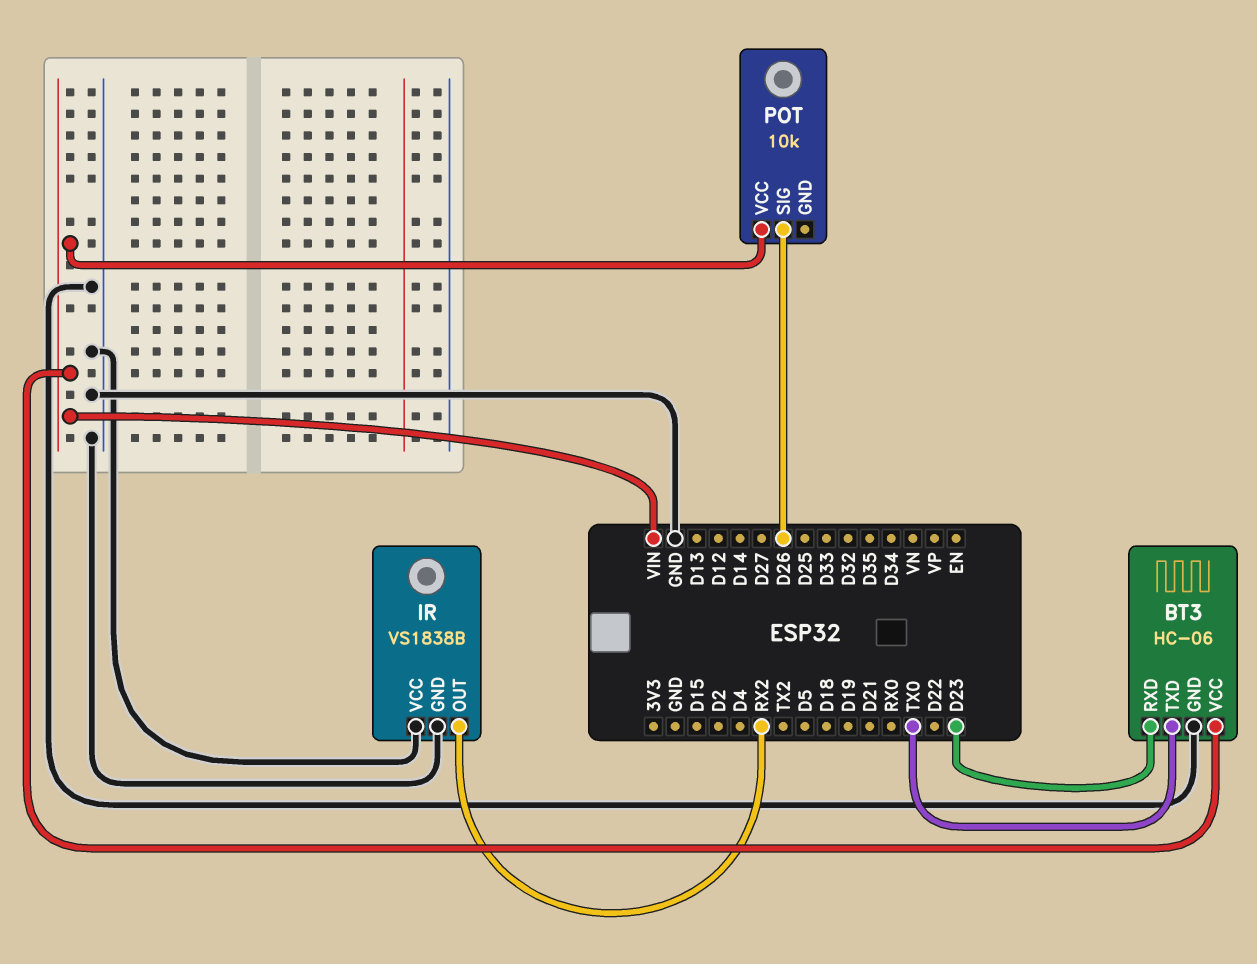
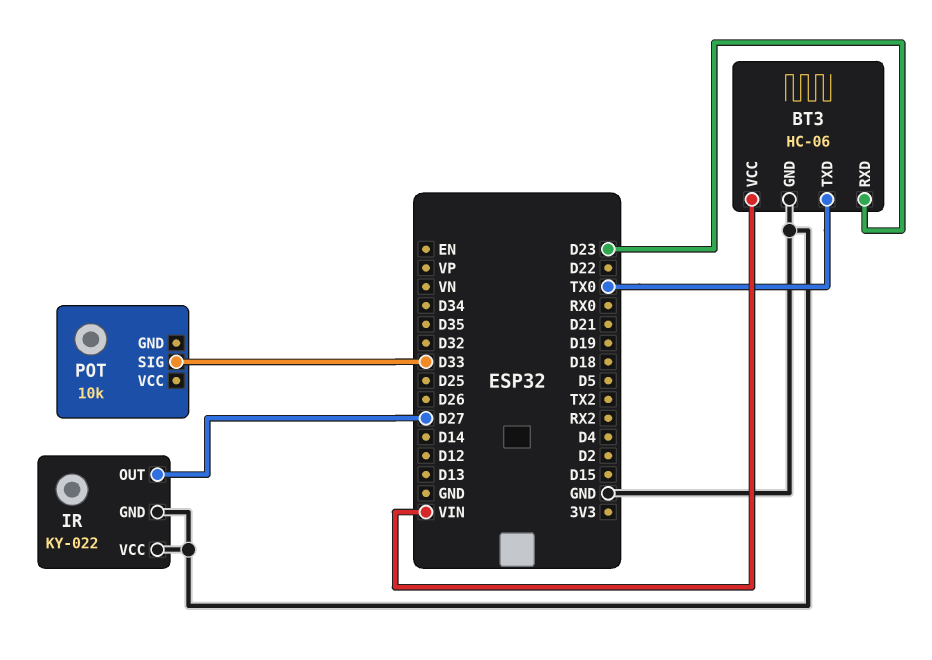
IR: VS1838B -> KY-022
IR pin OUT: RX2 -> D27
POT pin SIG: D26 -> D33
POT pin VCC: VIN -> none

